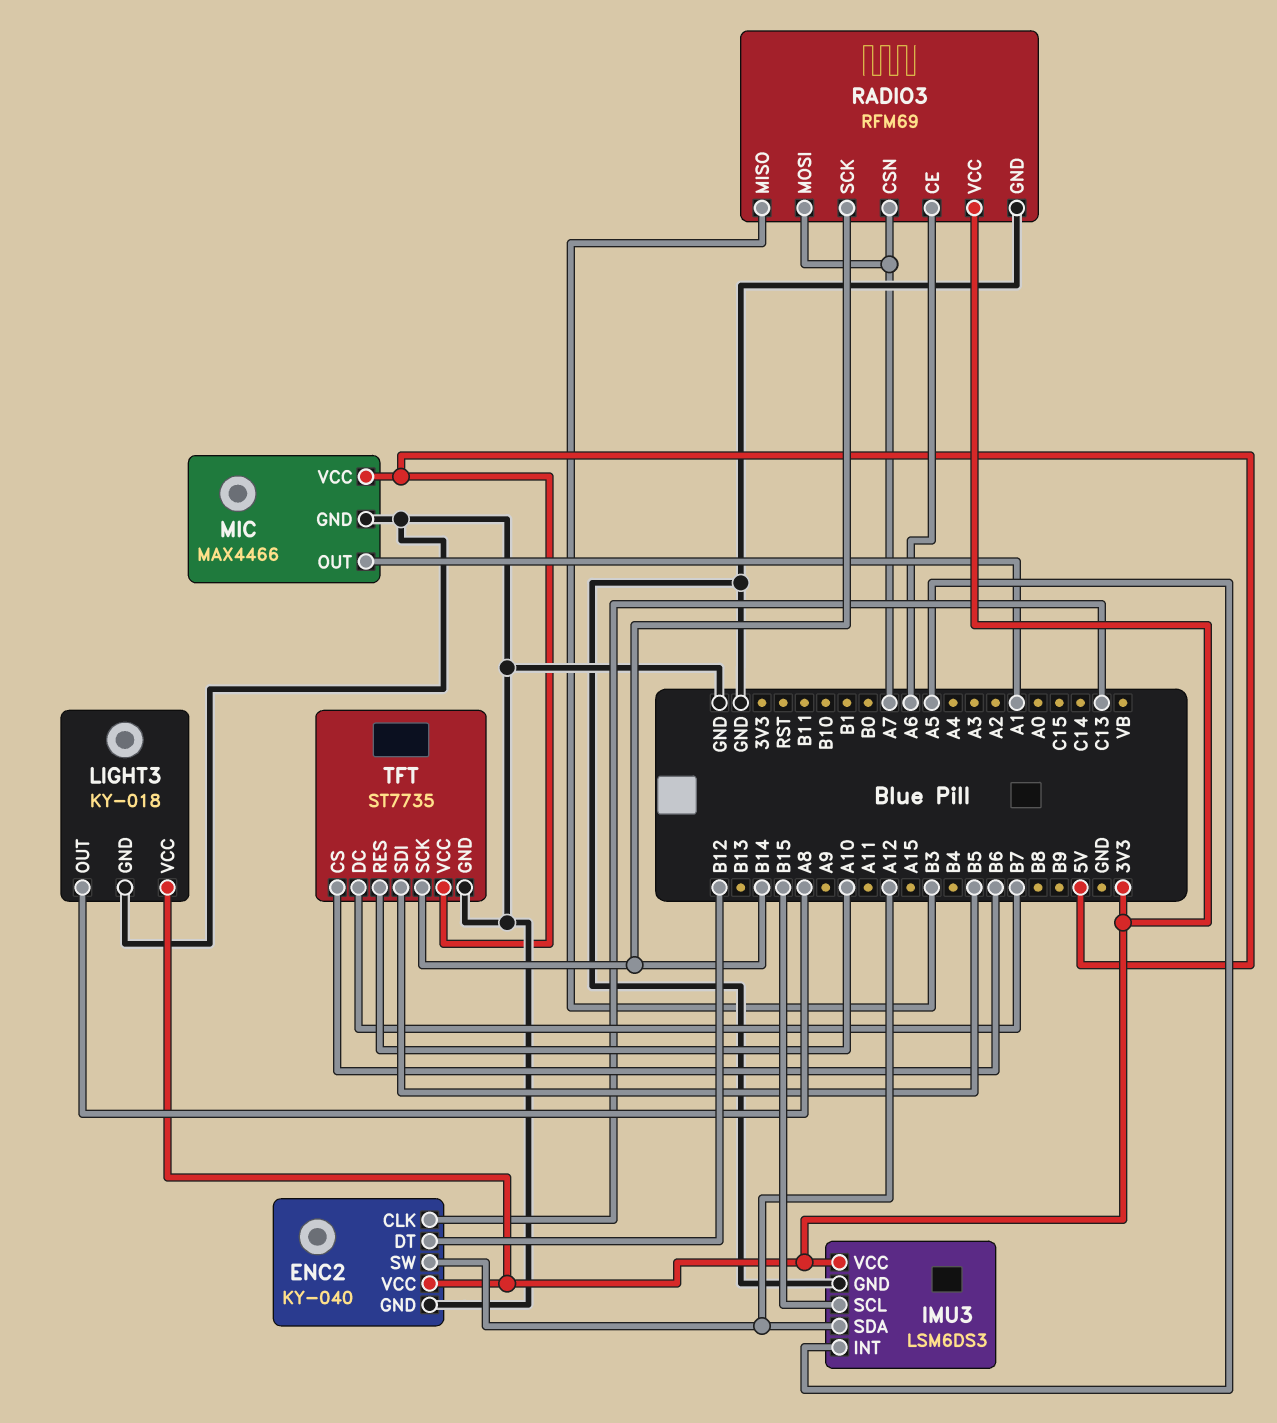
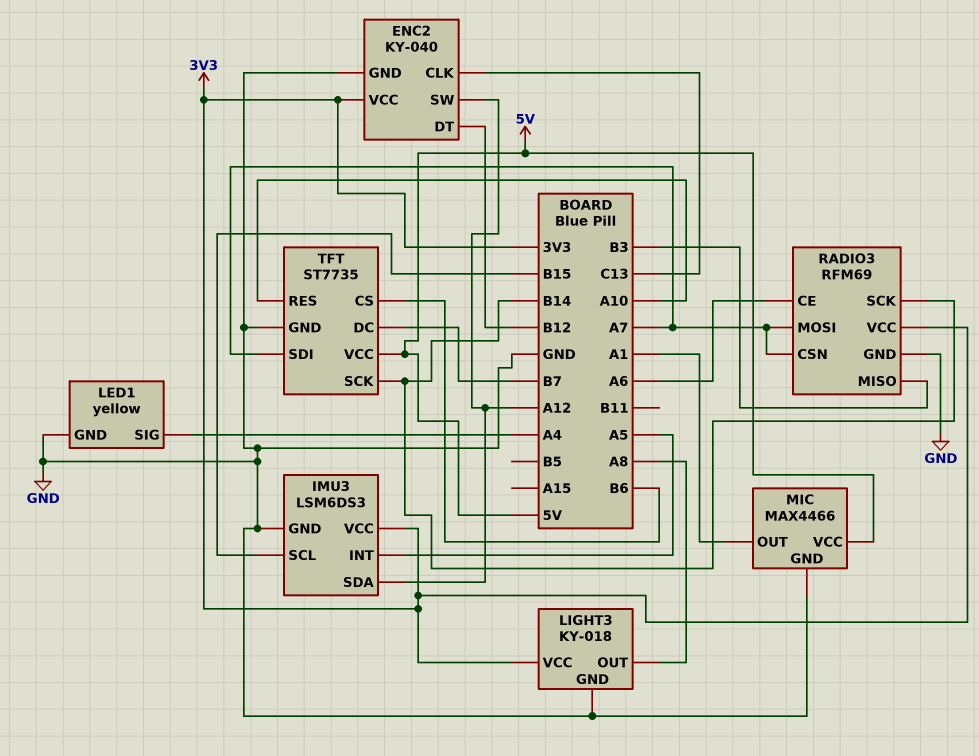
LED1: none -> yellow
LED1 pin GND: none -> GND
LED1 pin SIG: none -> A4
TFT pin SDI: B5 -> A7

